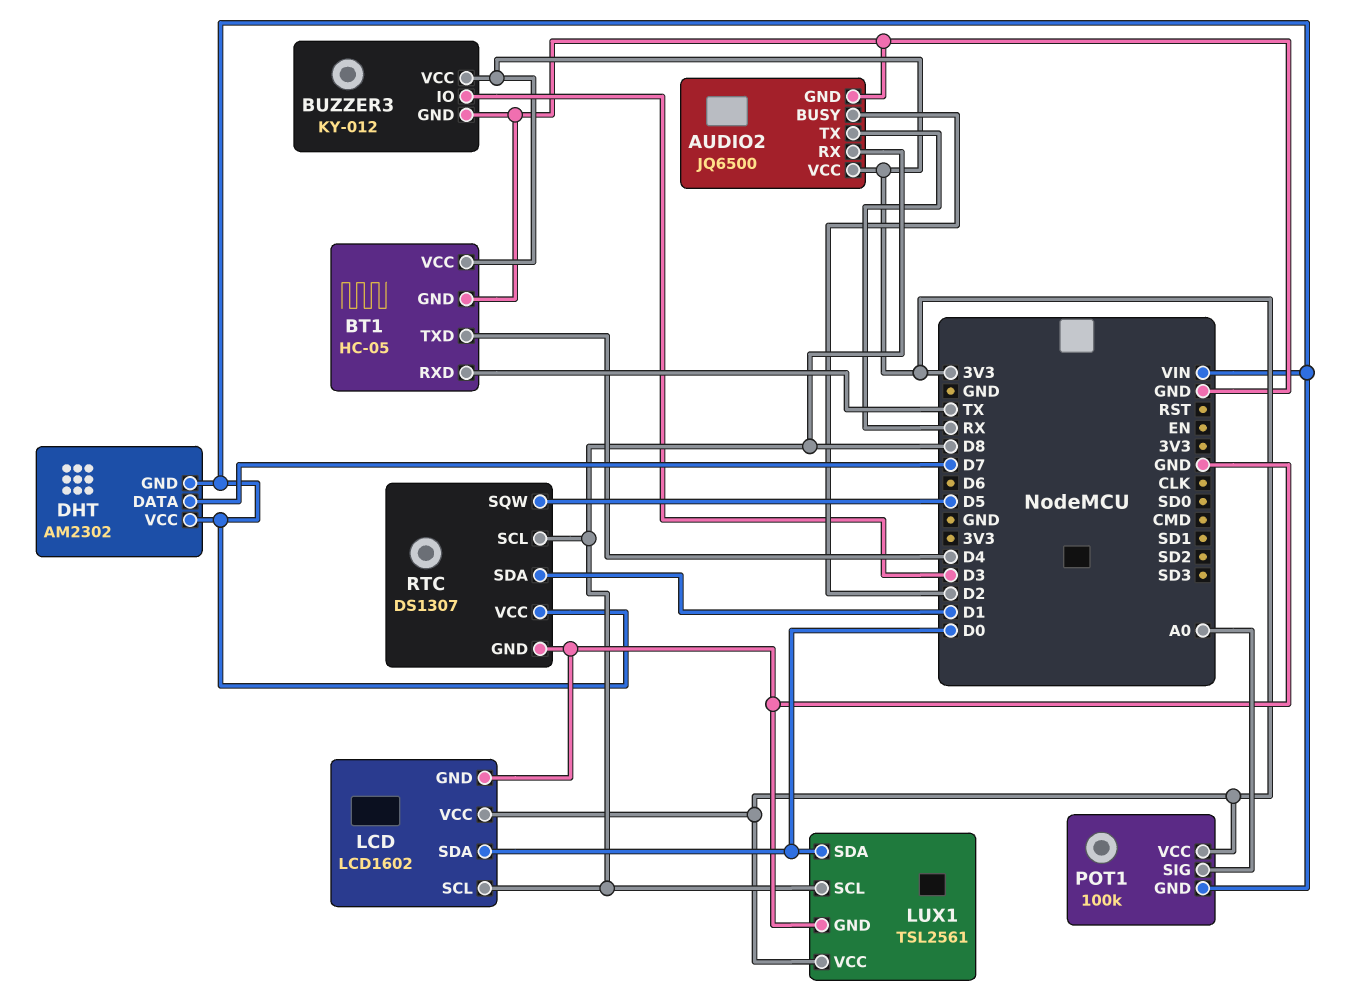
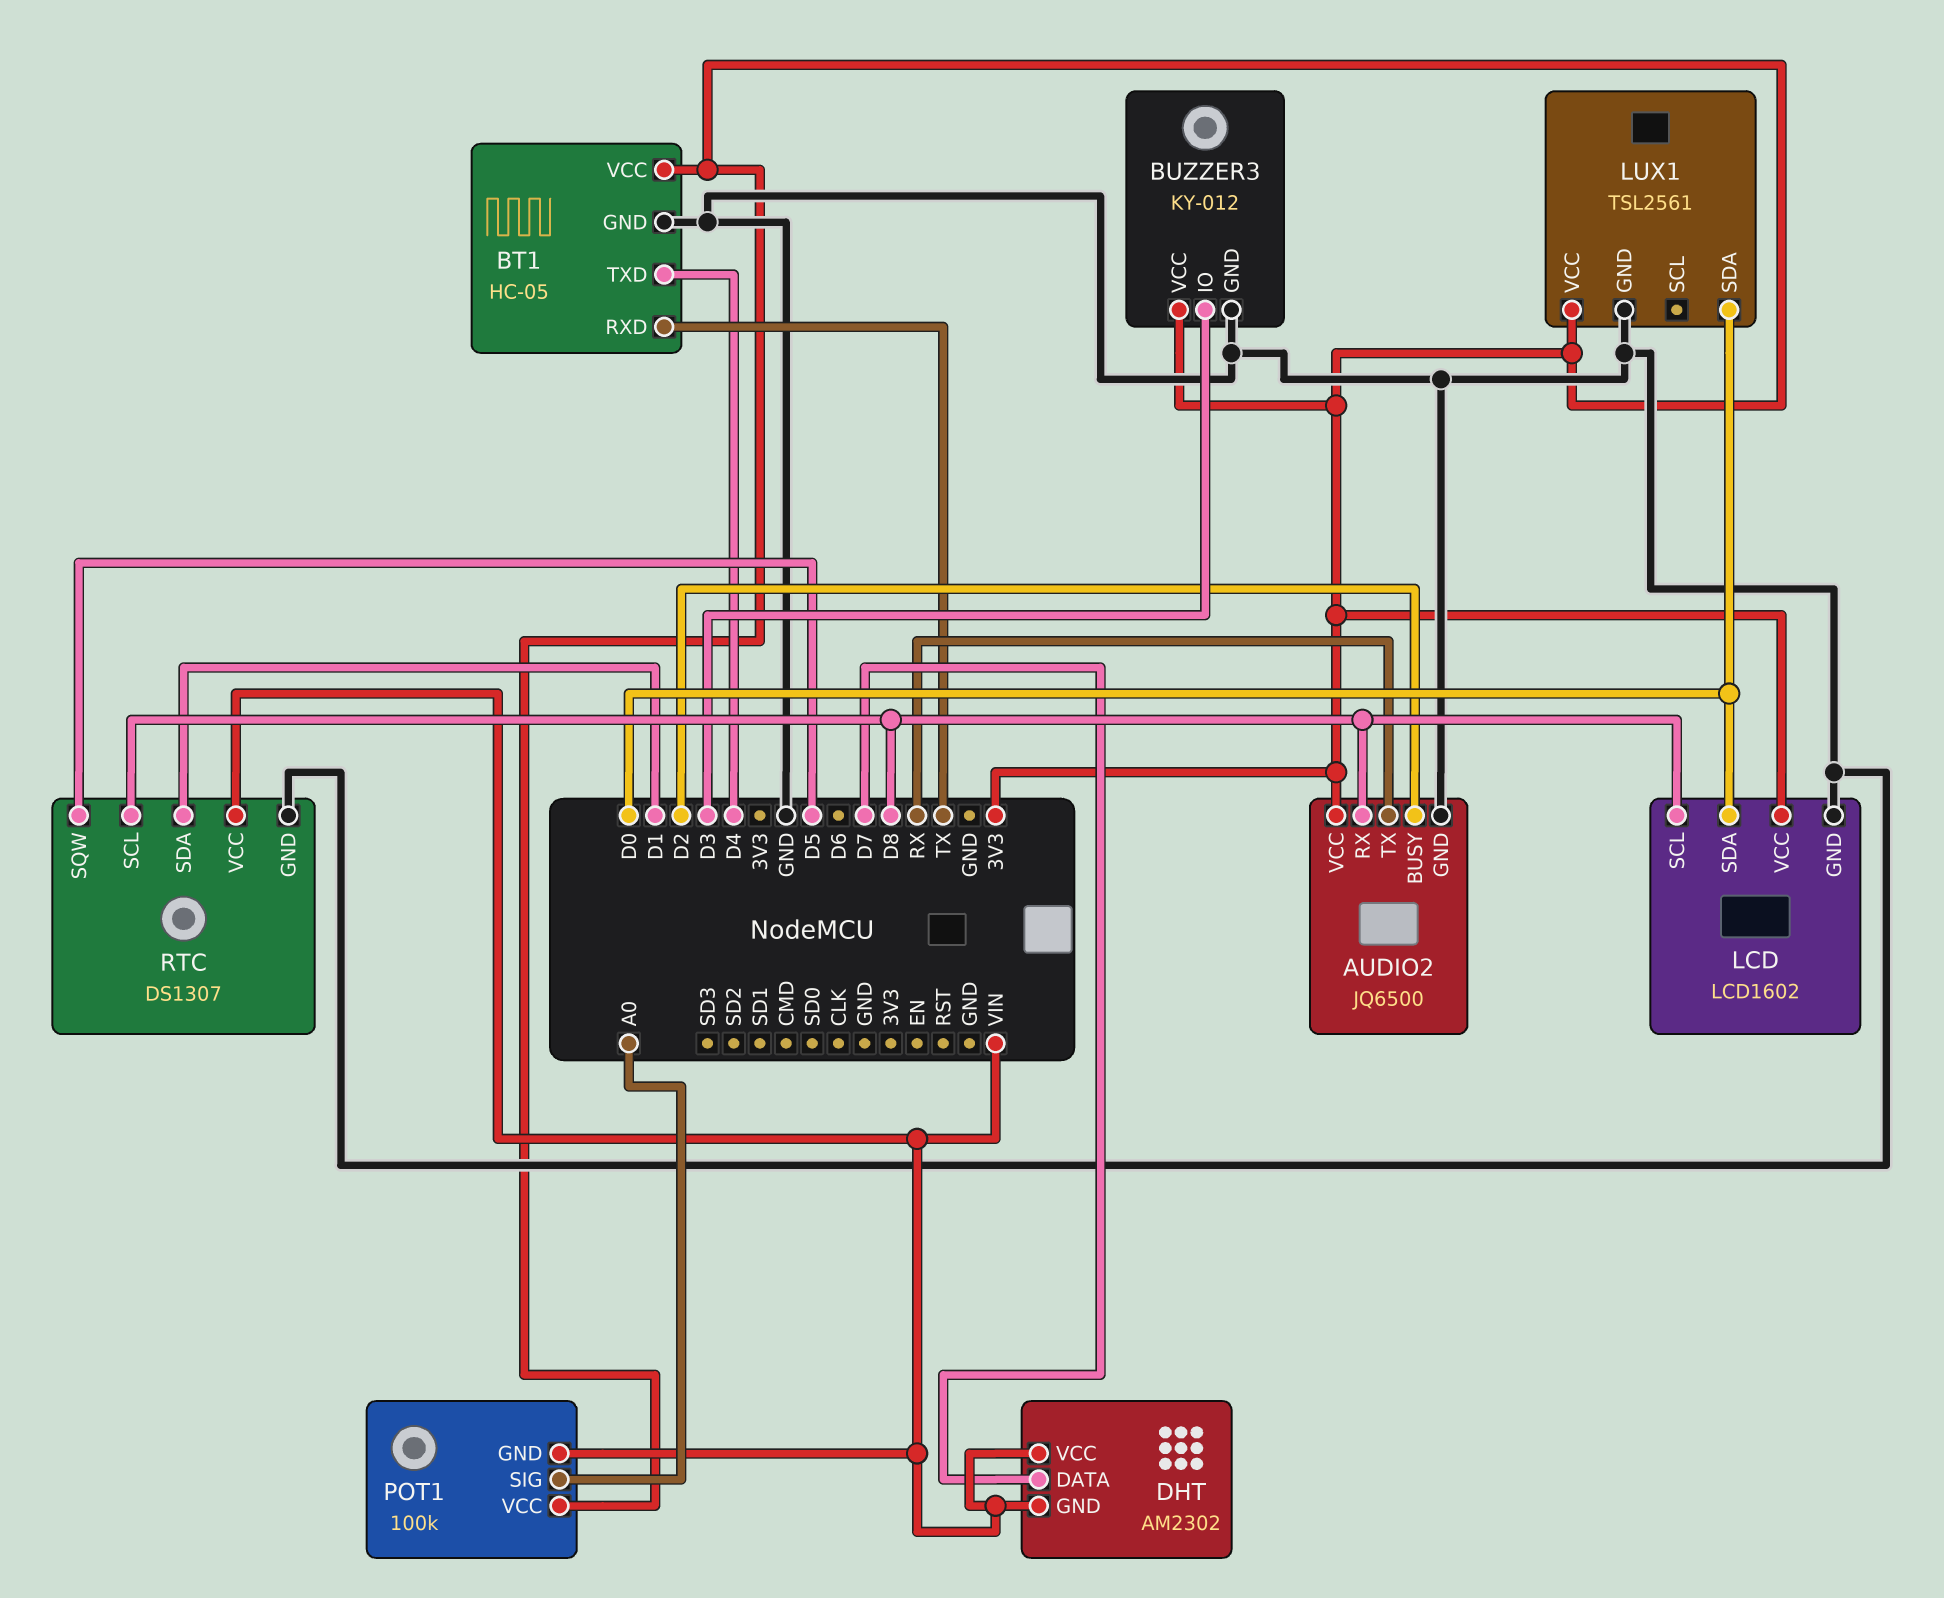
LUX1 pin SCL: D8 -> none

